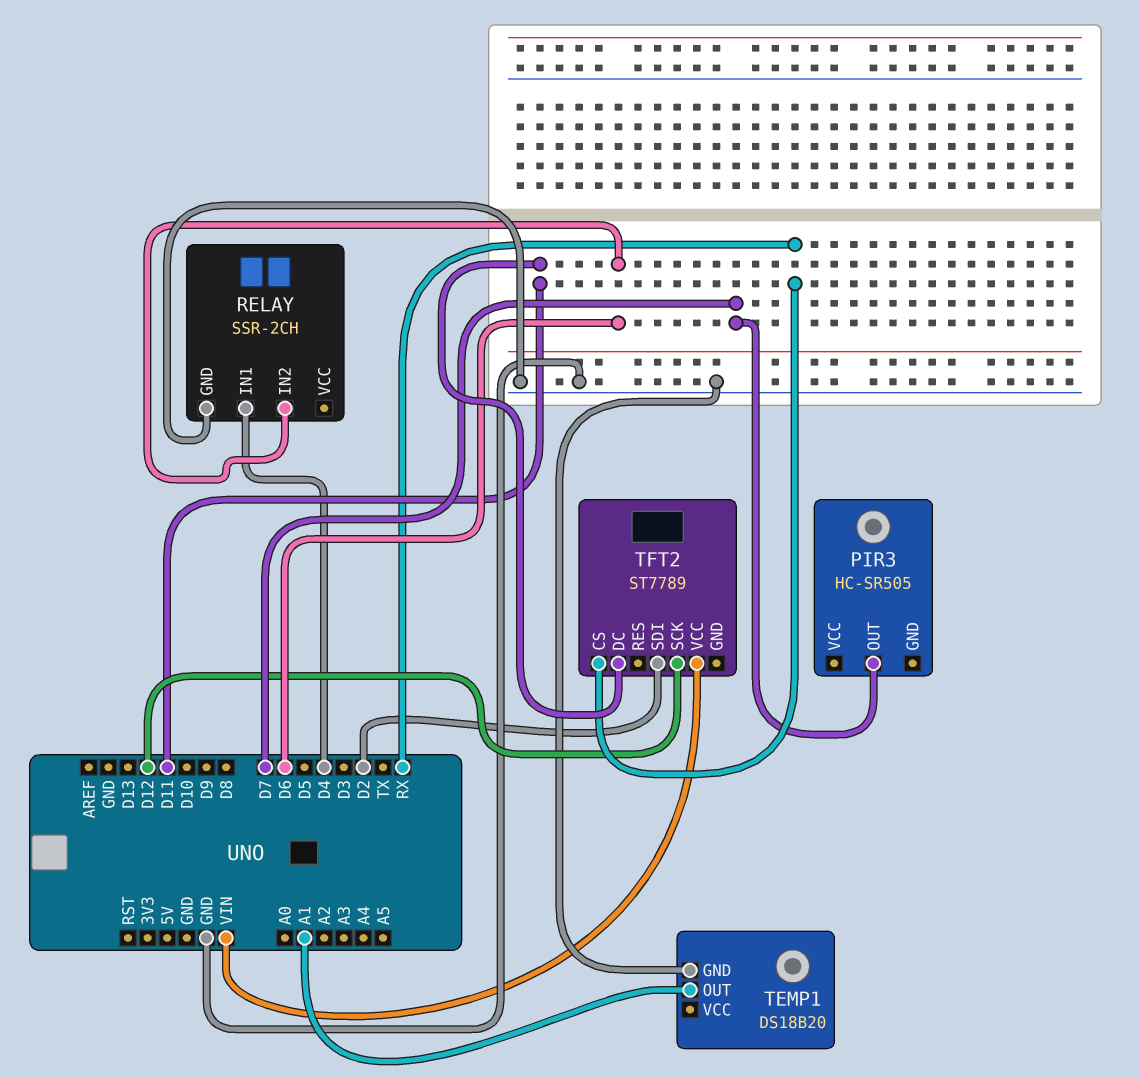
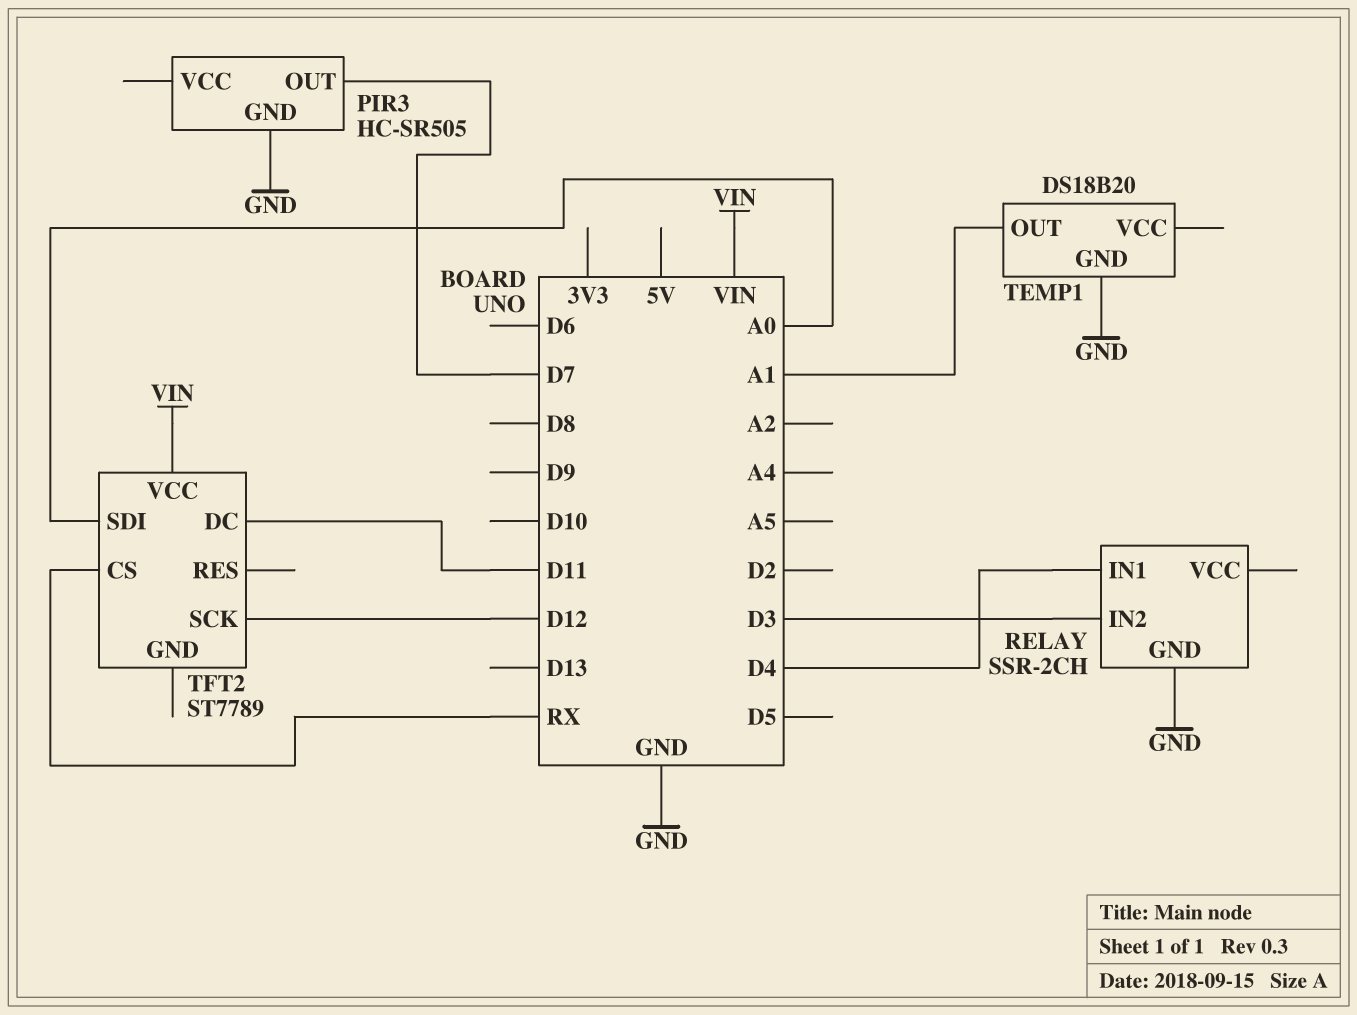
PIR3 pin GND: none -> GND
RELAY pin IN2: D6 -> D3
TFT2 pin SDI: D2 -> A0

